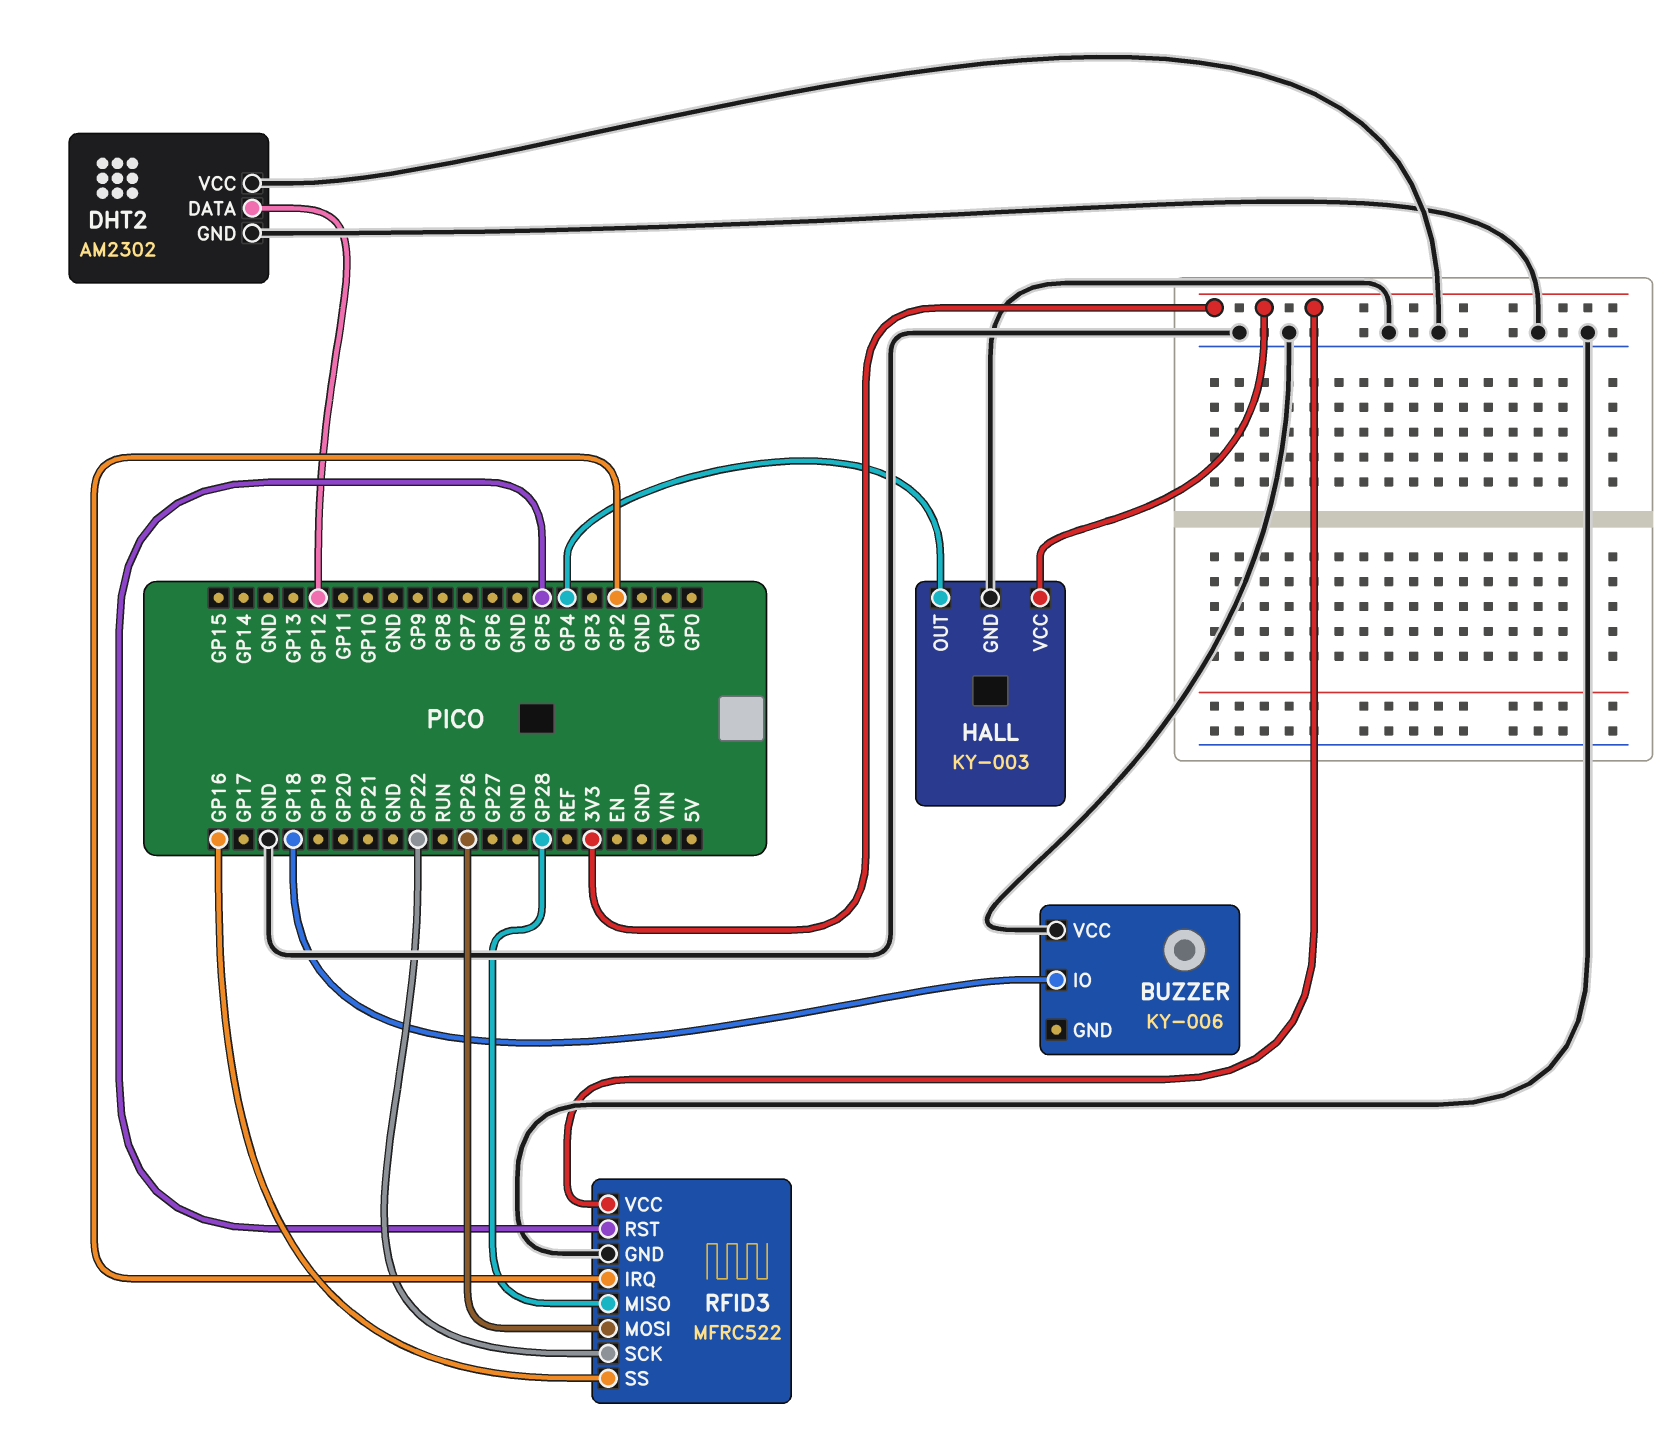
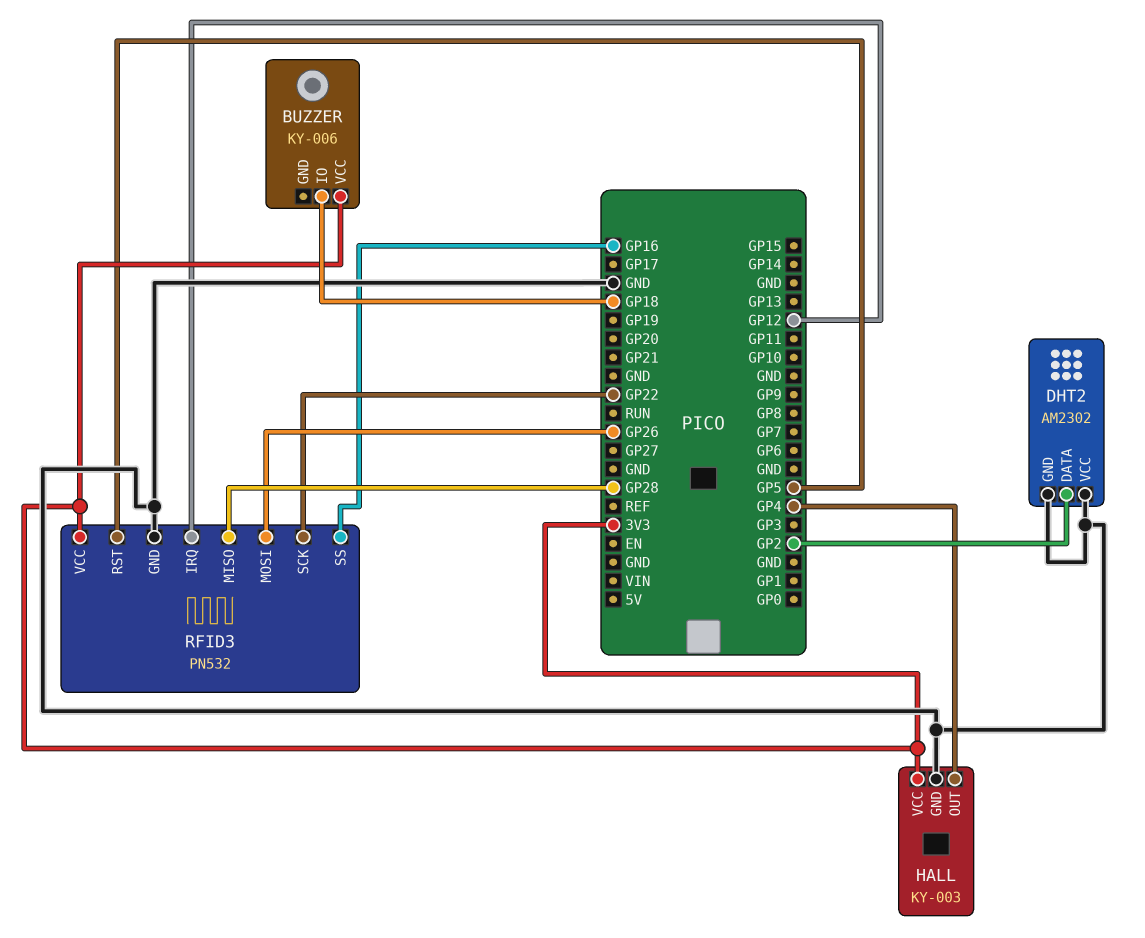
BUZZER pin VCC: GND -> 3V3
DHT2 pin DATA: GP12 -> GP2
RFID3: MFRC522 -> PN532
RFID3 pin IRQ: GP2 -> GP12

